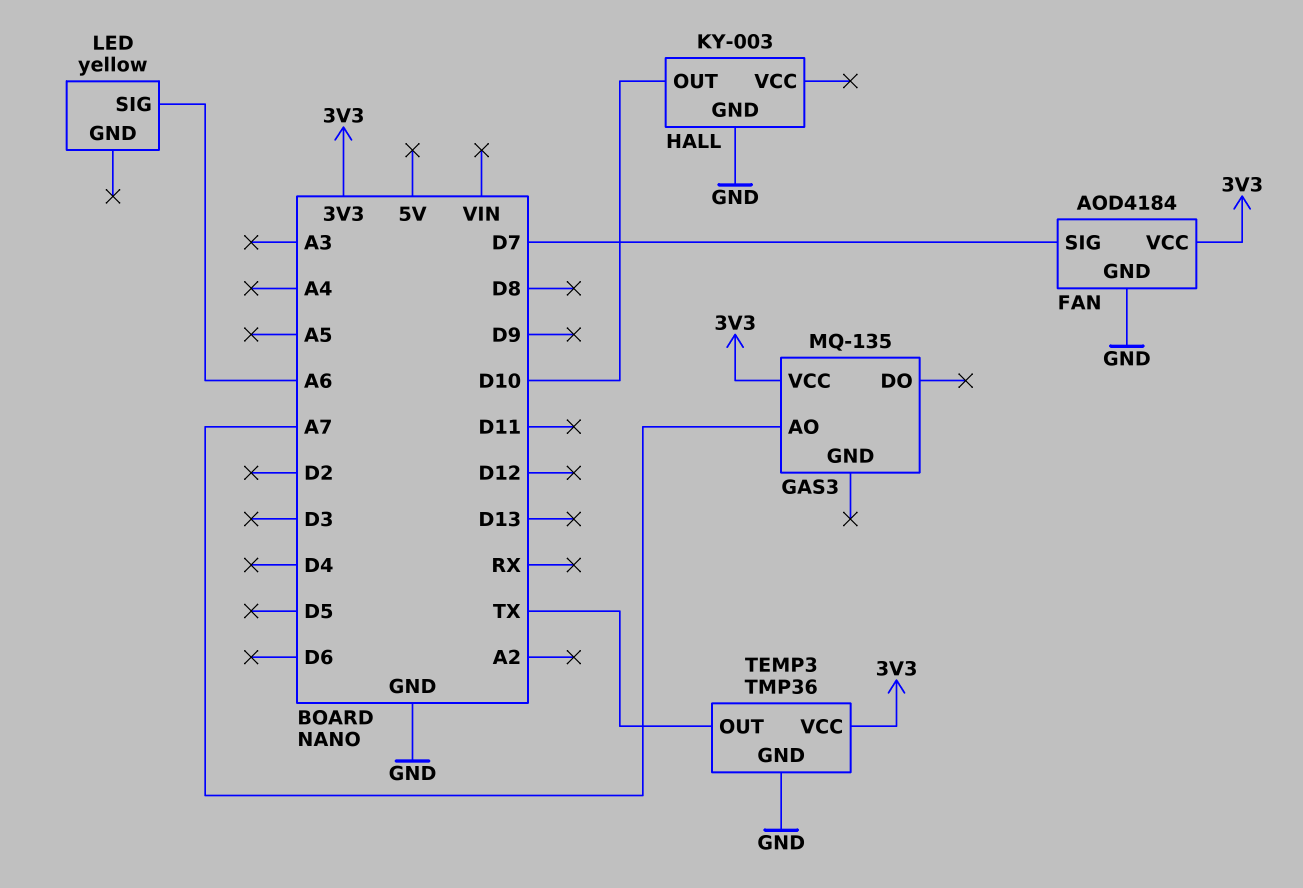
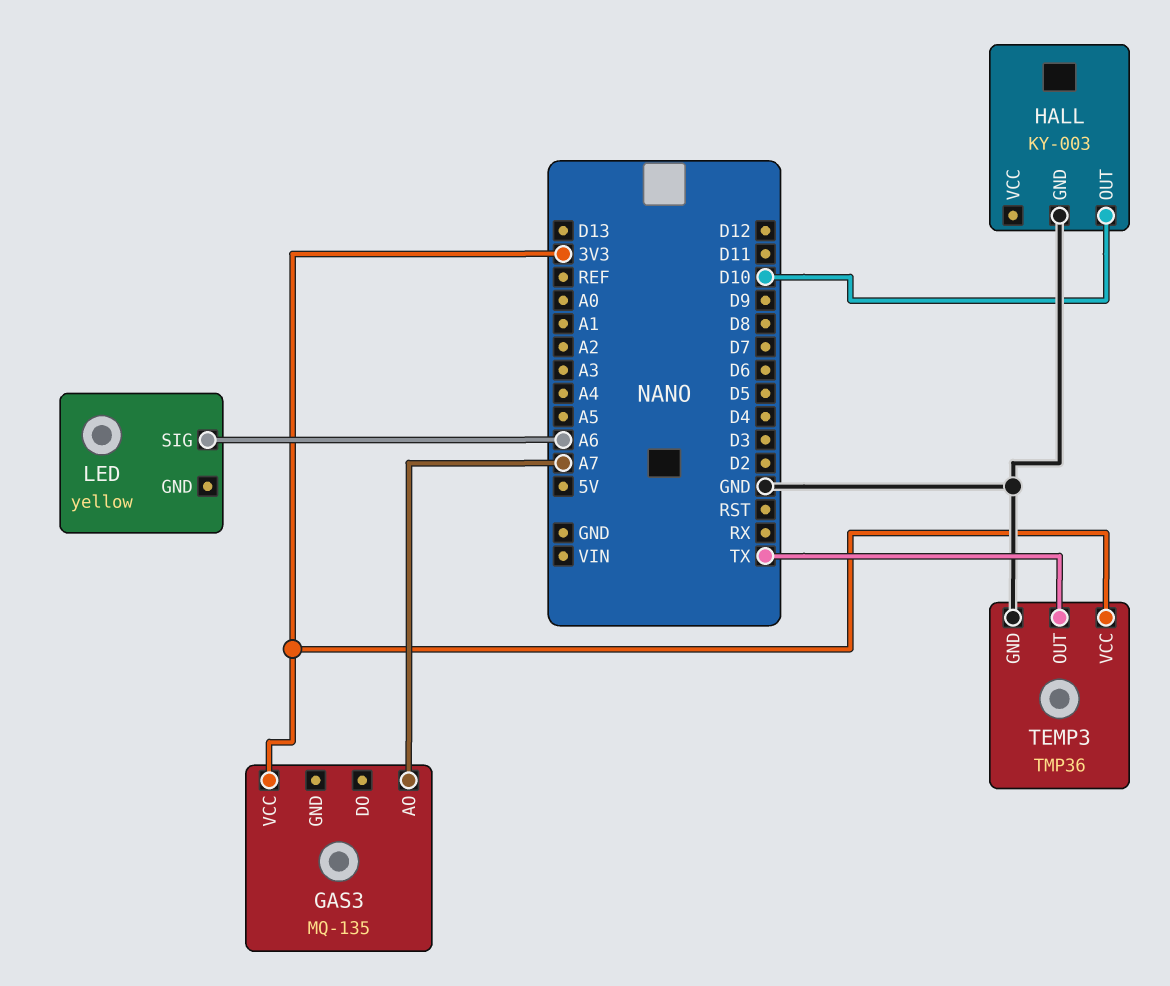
FAN: AOD4184 -> none
FAN pin GND: GND -> none
FAN pin SIG: D7 -> none
FAN pin VCC: 3V3 -> none

